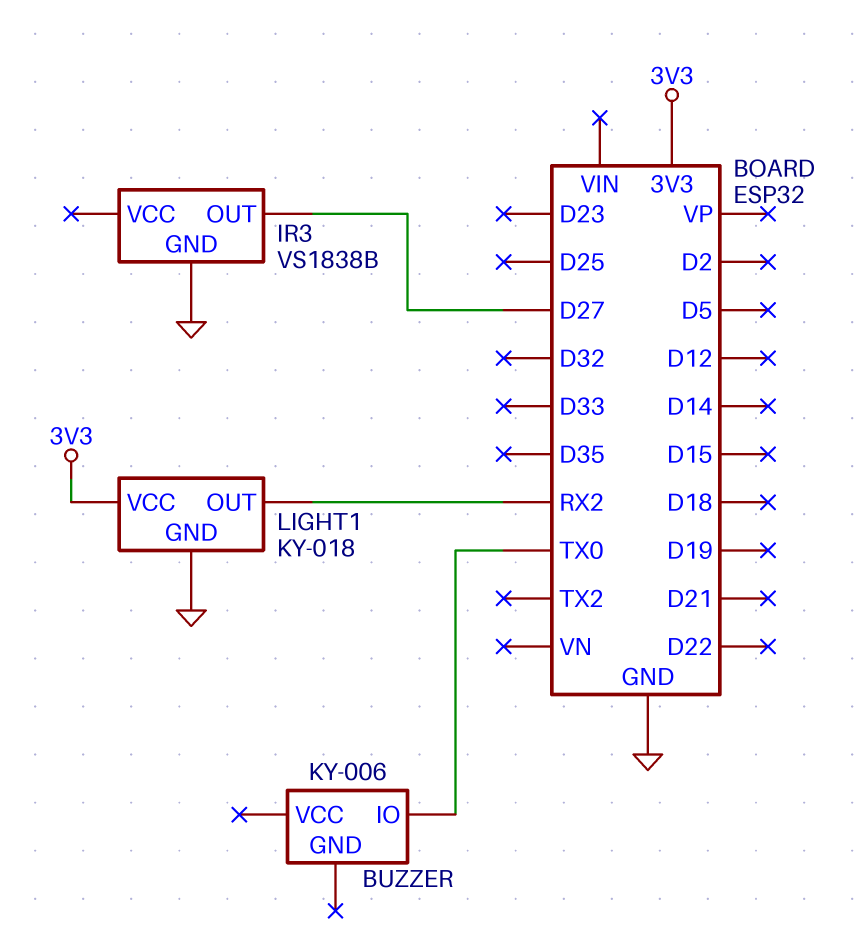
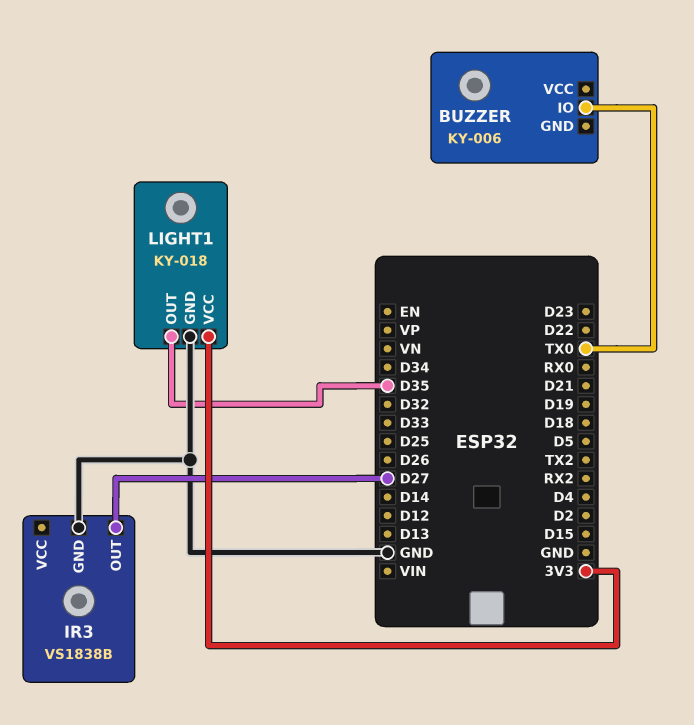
LIGHT1 pin OUT: RX2 -> D35

